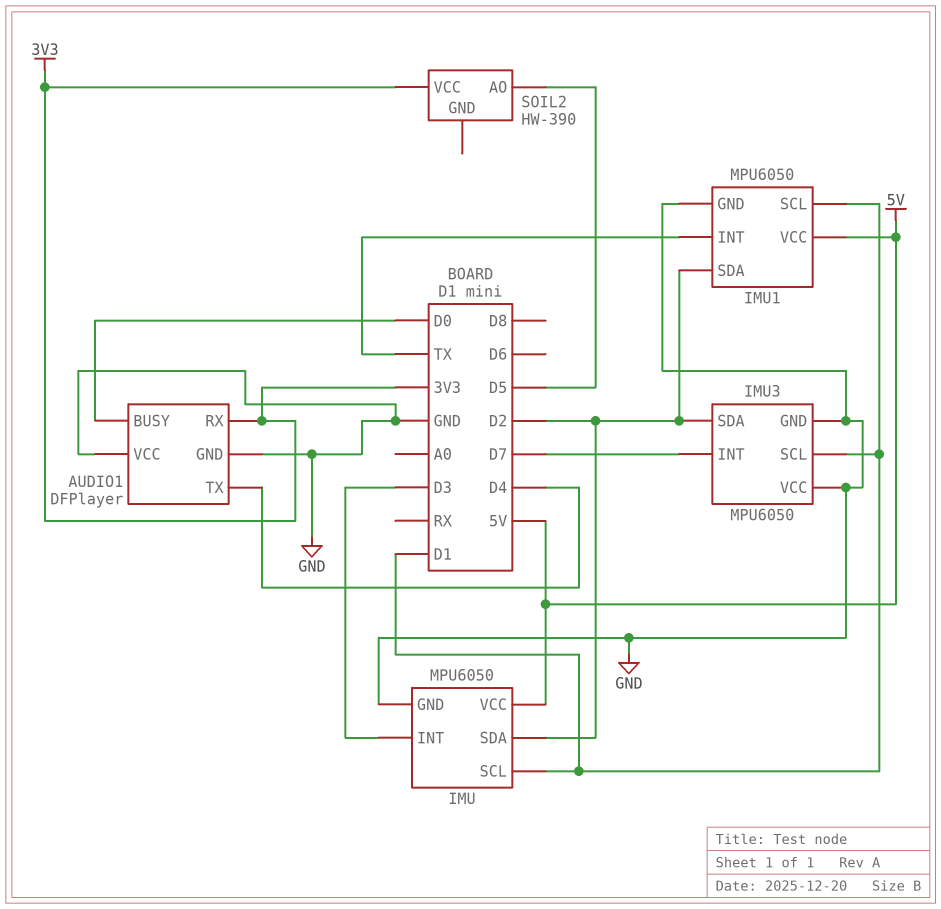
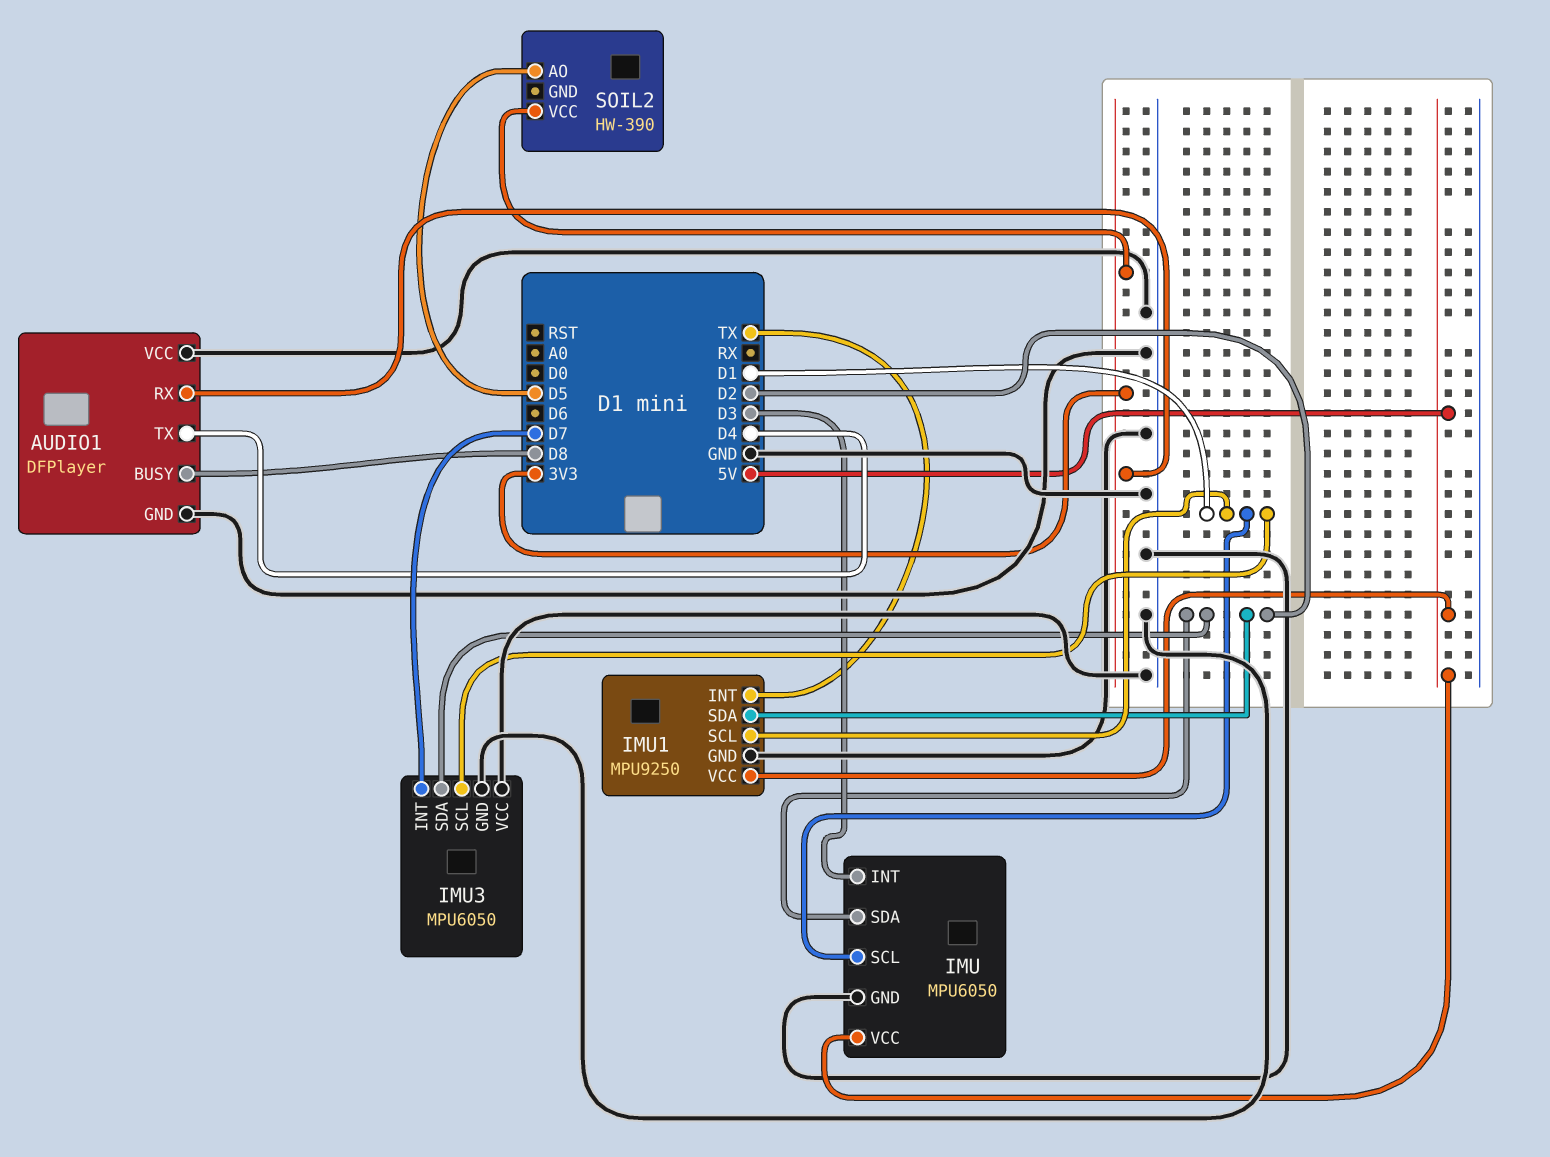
AUDIO1 pin BUSY: D0 -> D8
IMU1: MPU6050 -> MPU9250

